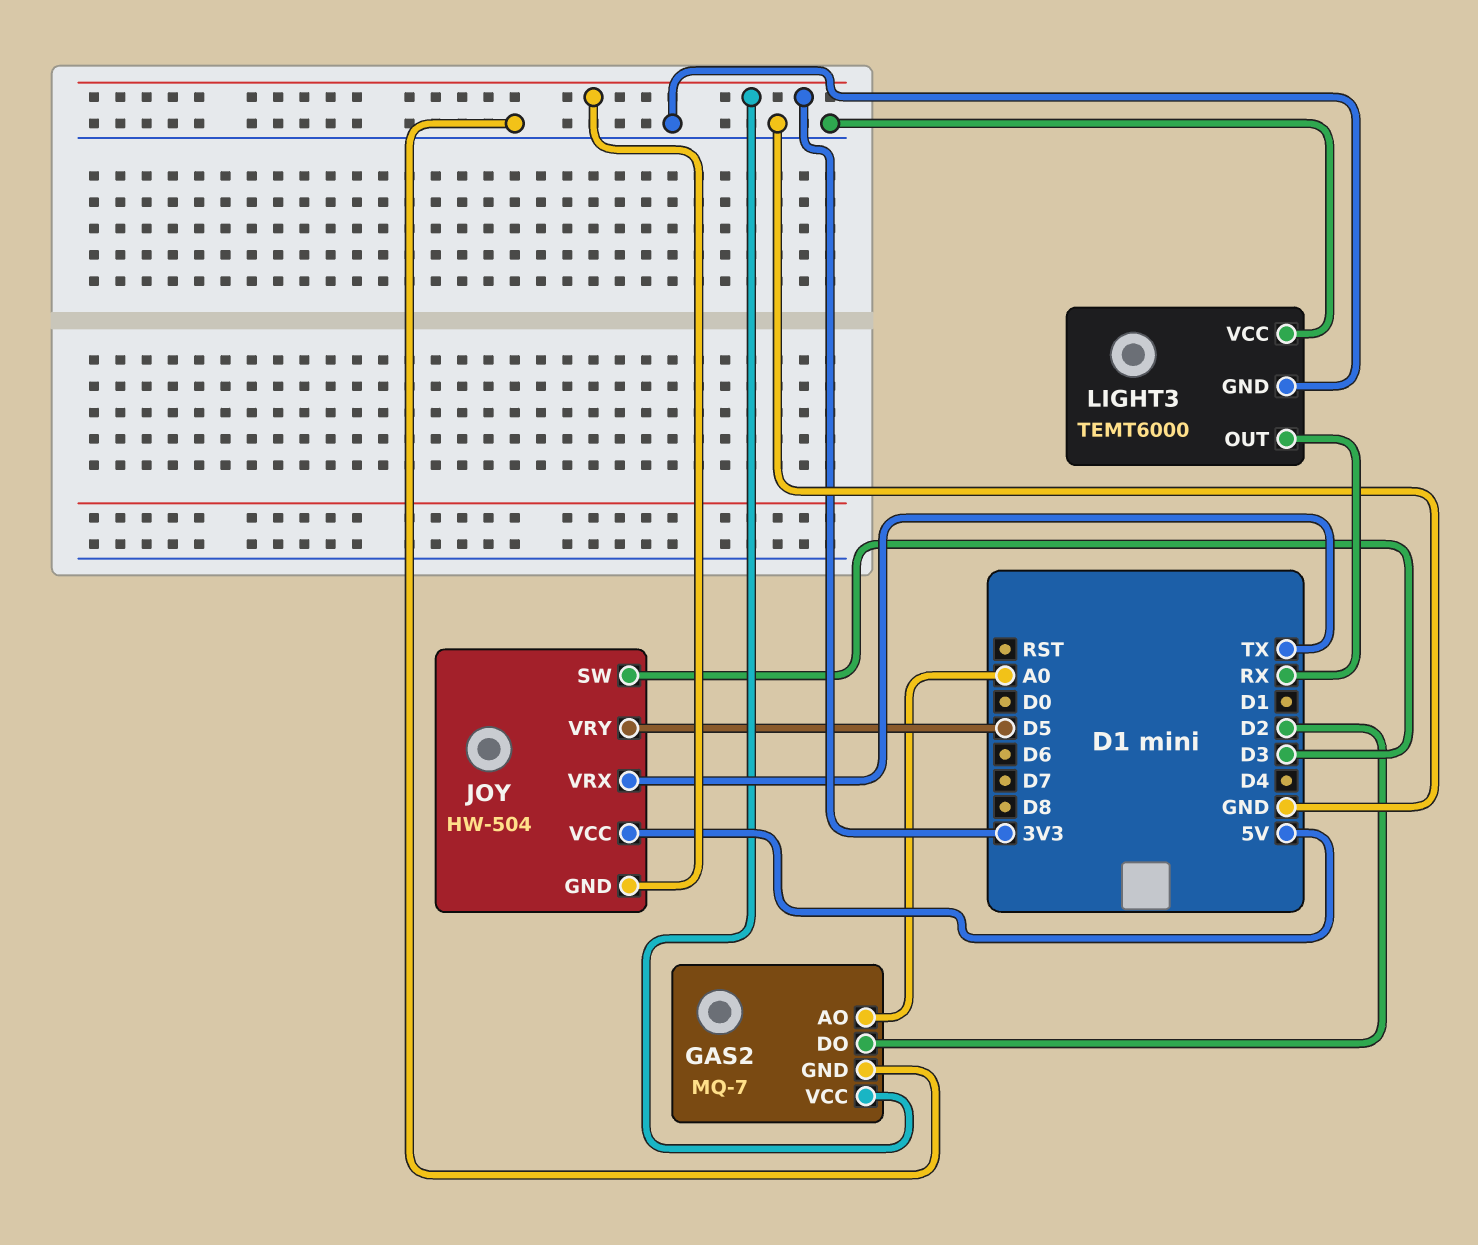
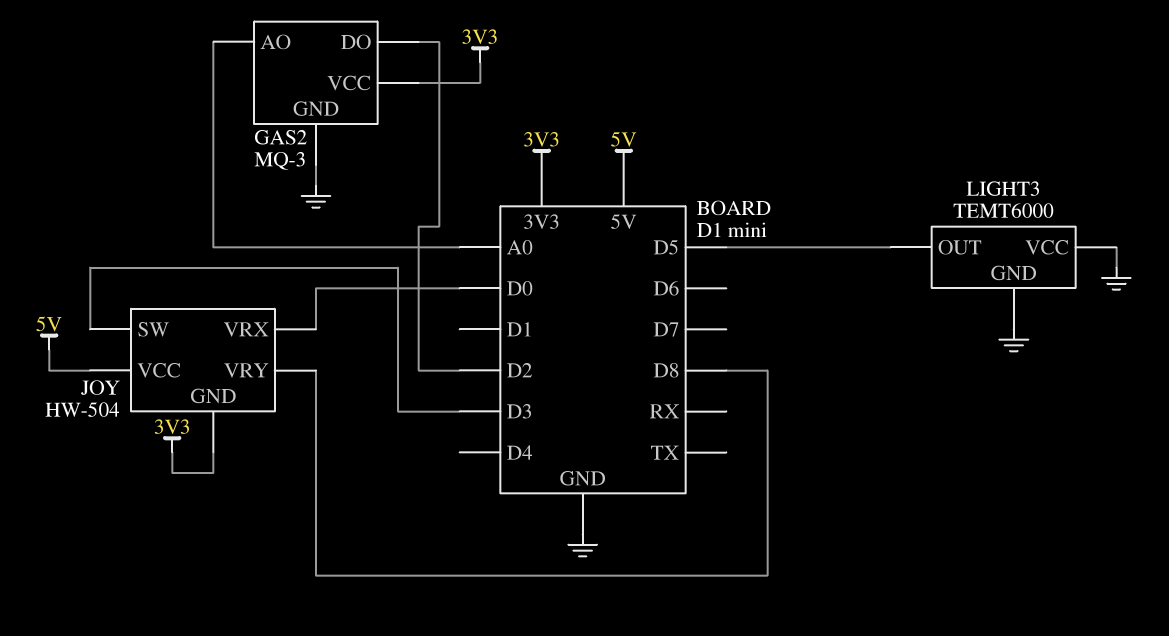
GAS2: MQ-7 -> MQ-3
JOY pin VRX: TX -> D0
JOY pin VRY: D5 -> D8
LIGHT3 pin OUT: RX -> D5

